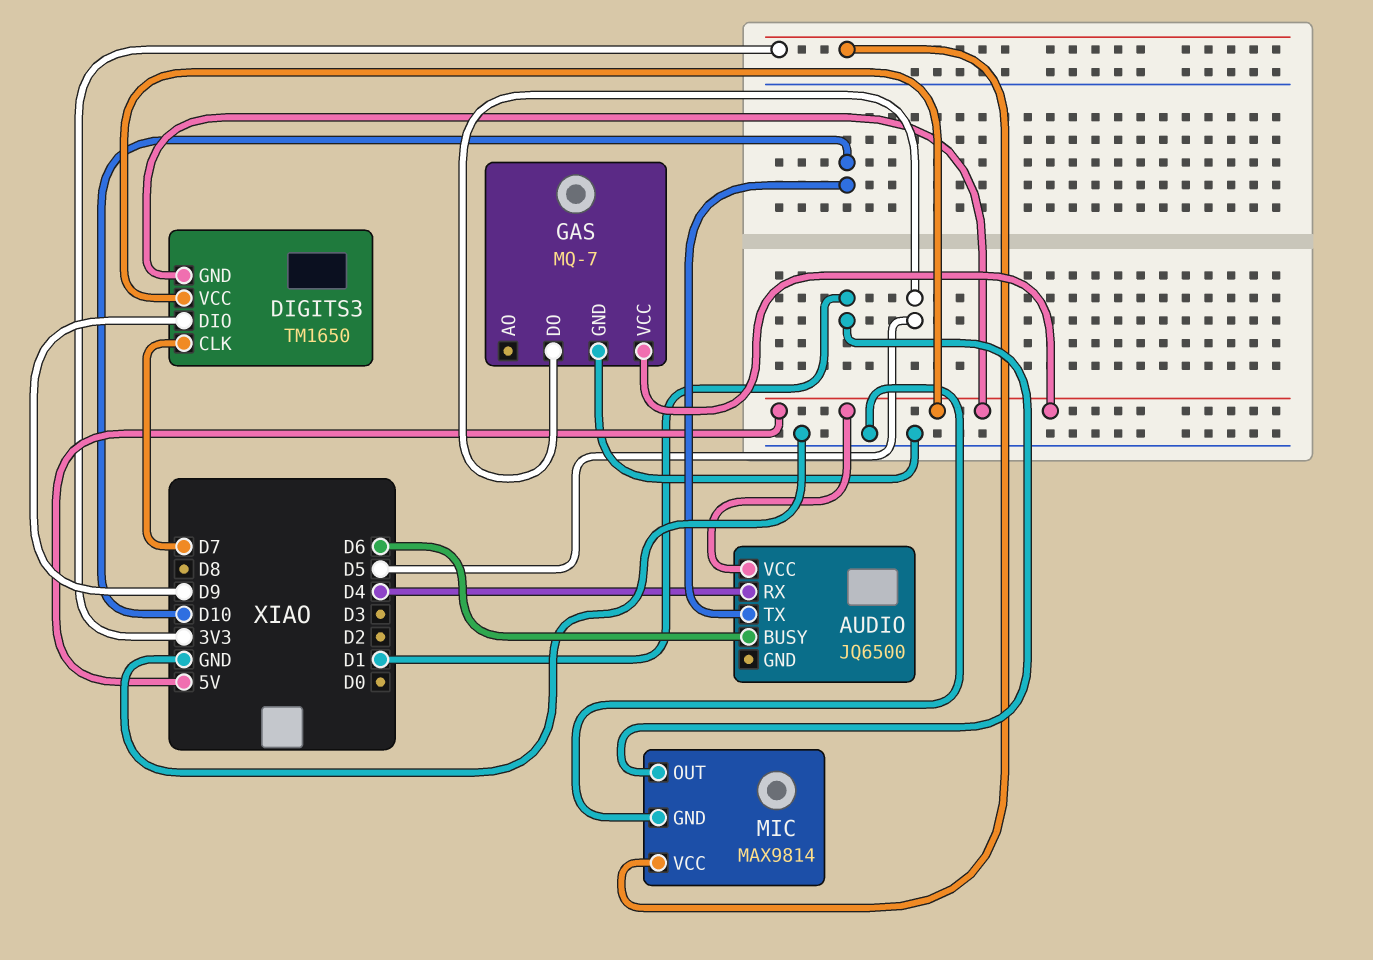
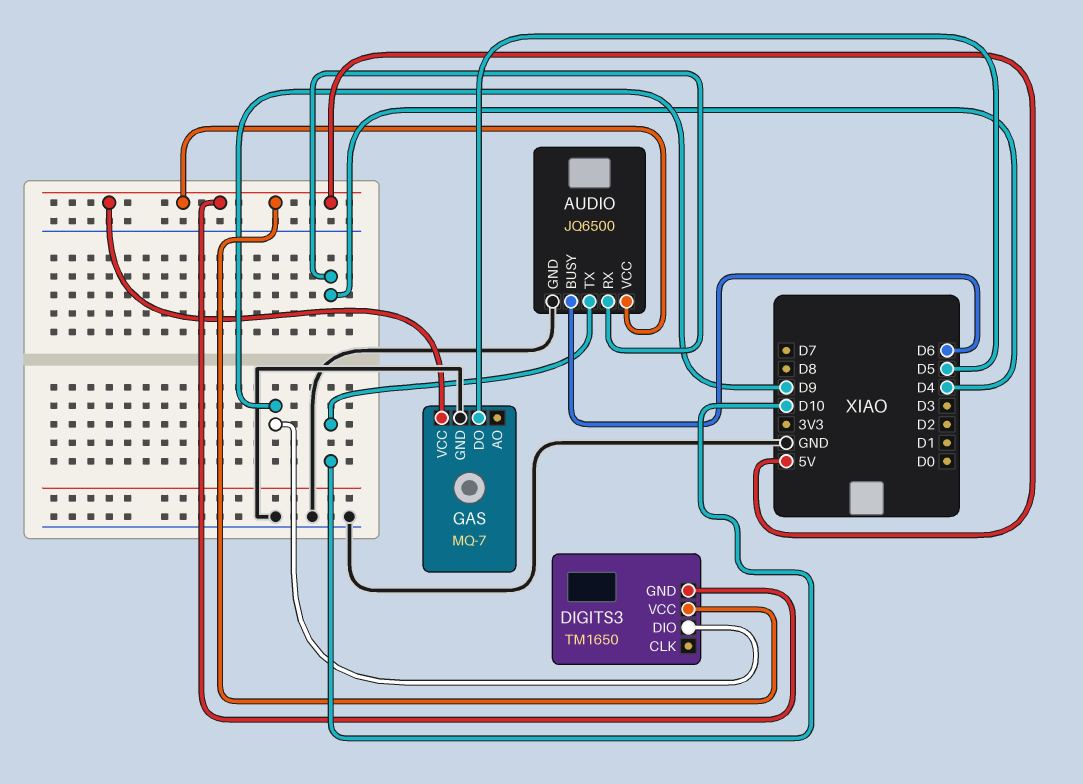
AUDIO pin GND: none -> GND
DIGITS3 pin CLK: D7 -> none
MIC: MAX9814 -> none
MIC pin GND: GND -> none
MIC pin OUT: D1 -> none
MIC pin VCC: 3V3 -> none

